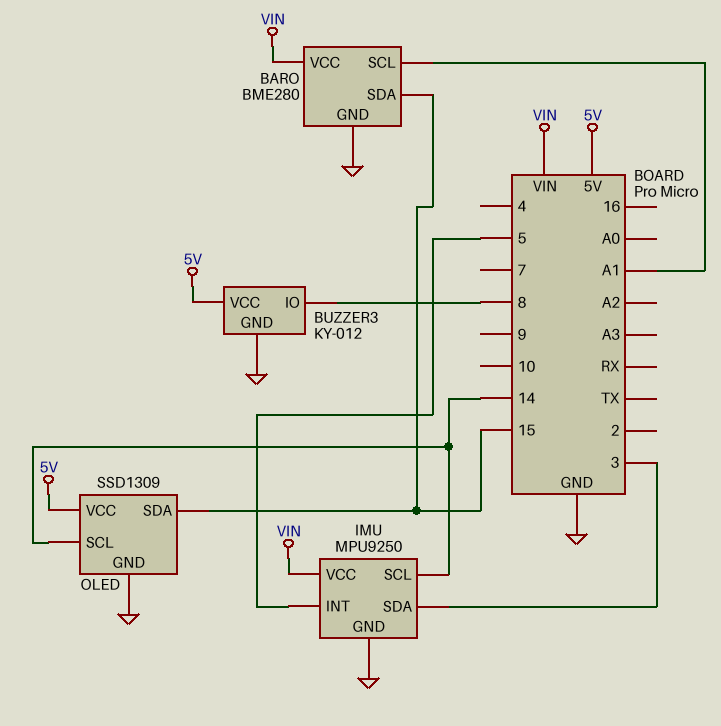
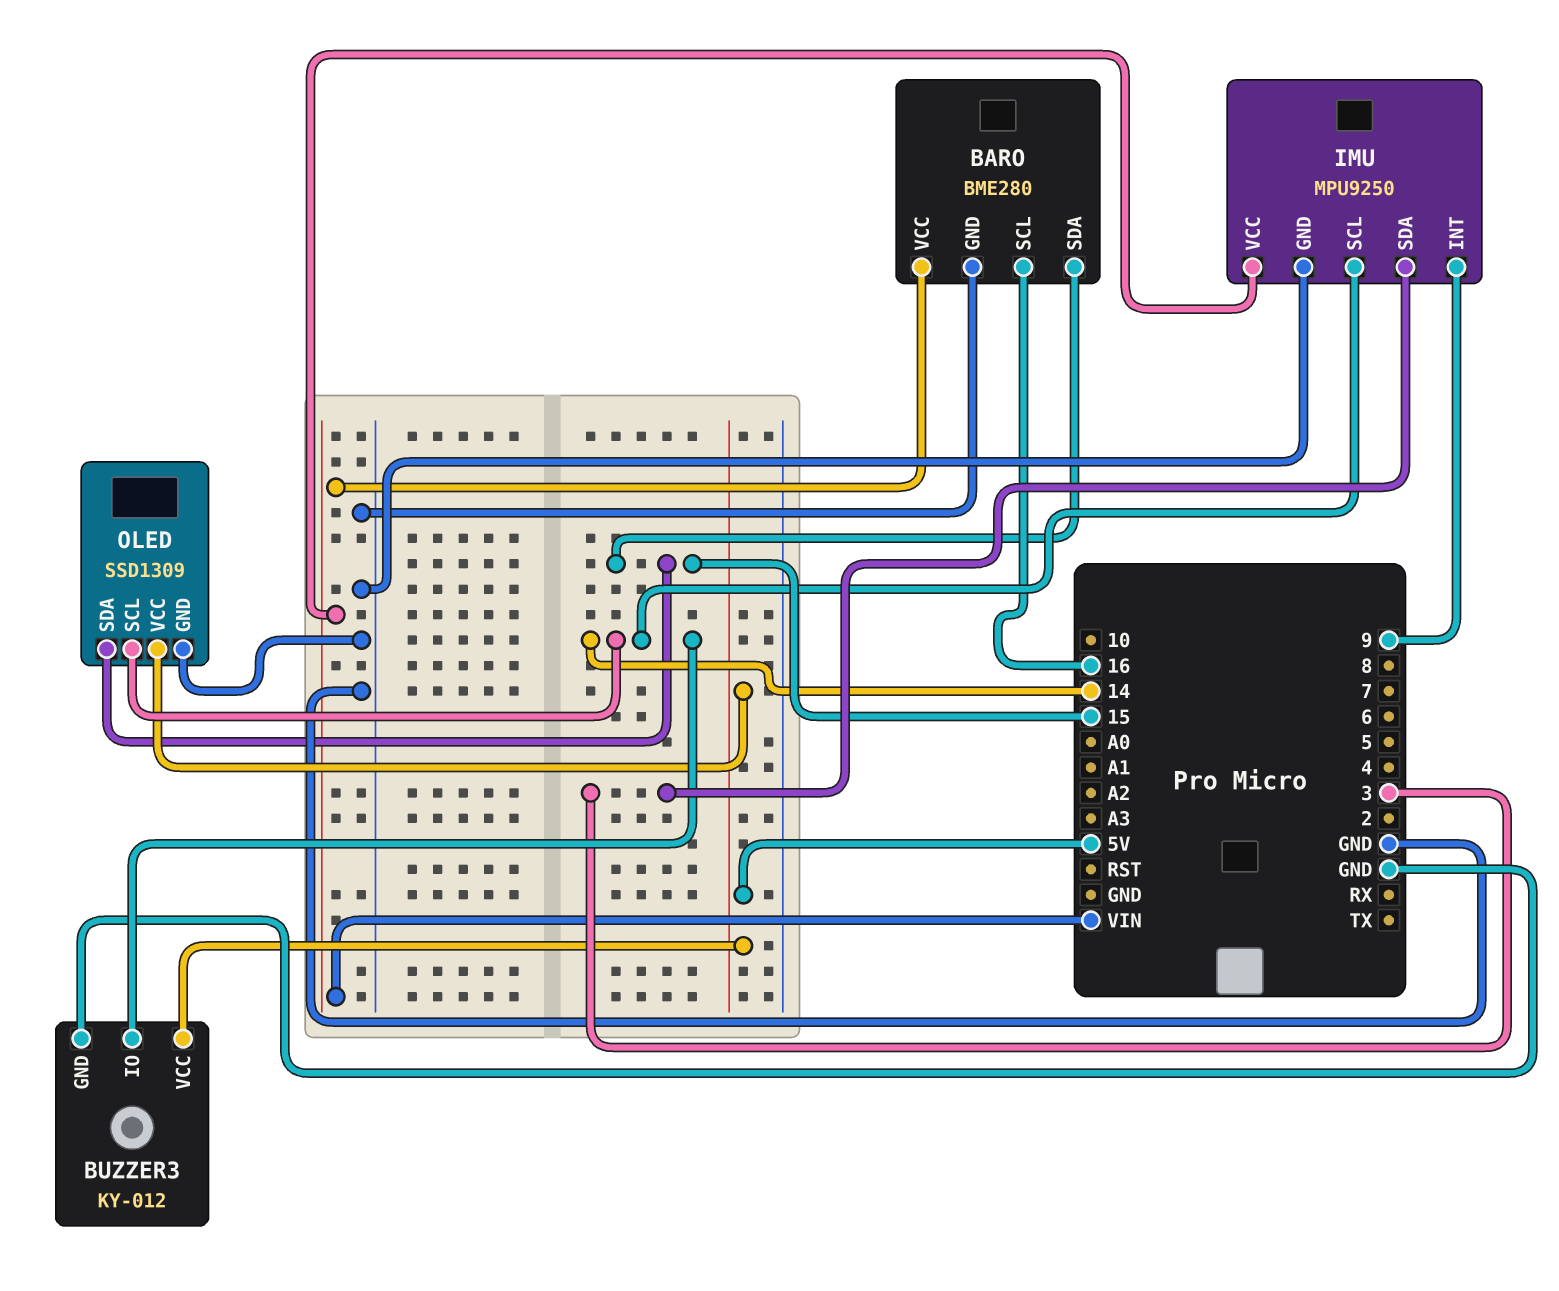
BARO pin SCL: A1 -> 16
BUZZER3 pin IO: 8 -> 14
IMU pin INT: 5 -> 9

